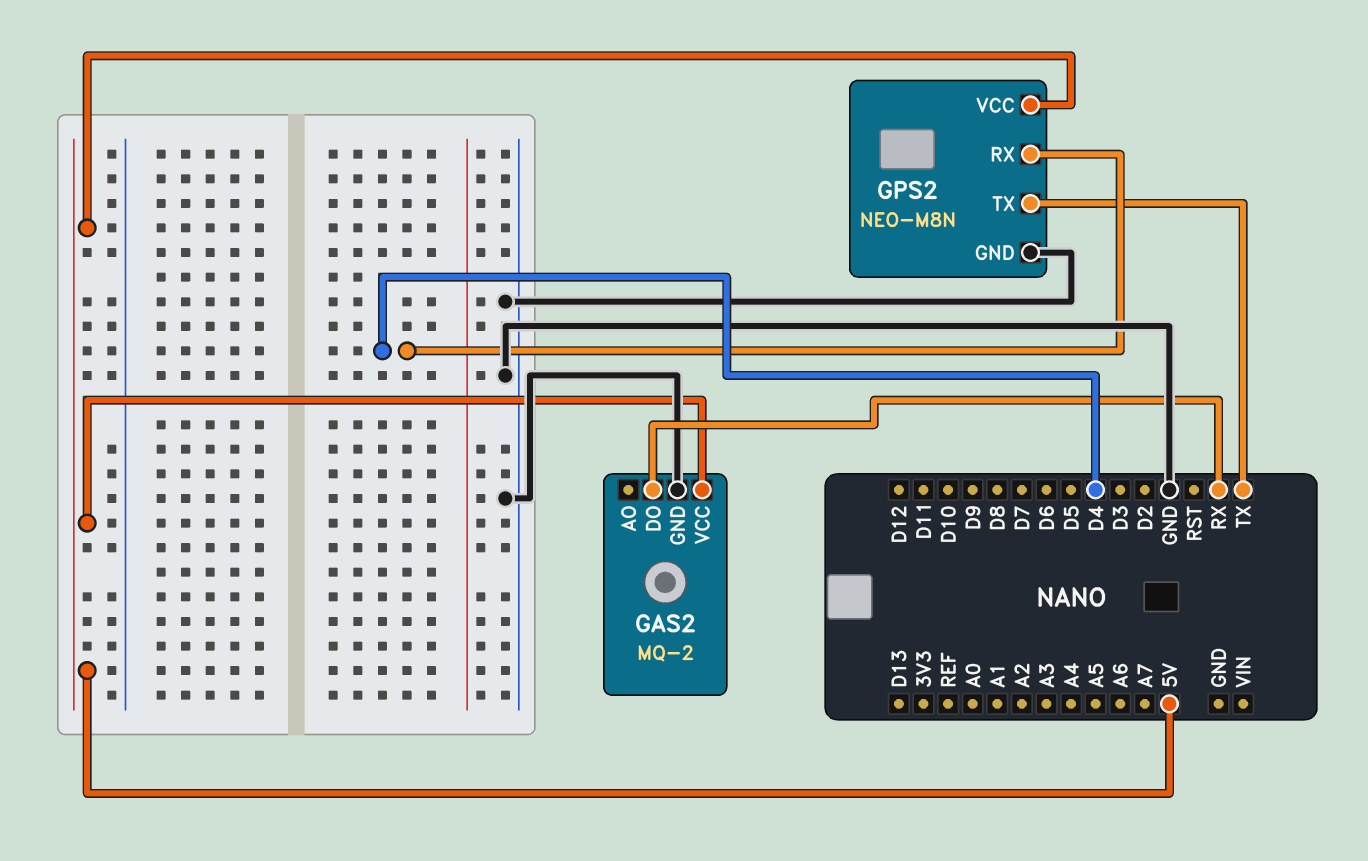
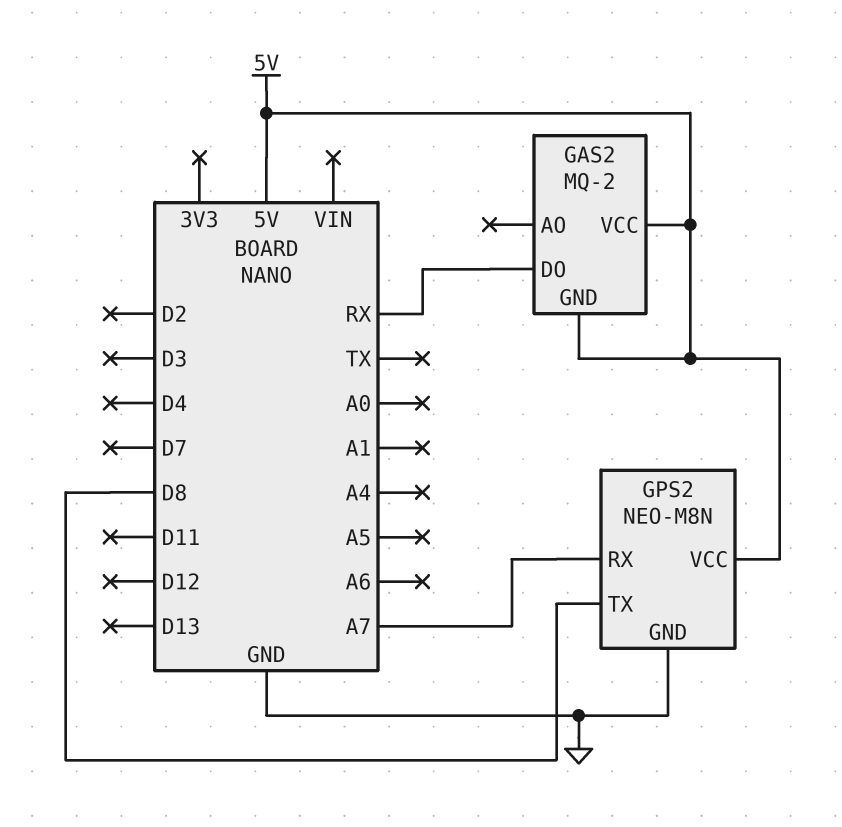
GAS2 pin GND: GND -> 5V
GPS2 pin RX: D4 -> A7
GPS2 pin TX: TX -> D8

